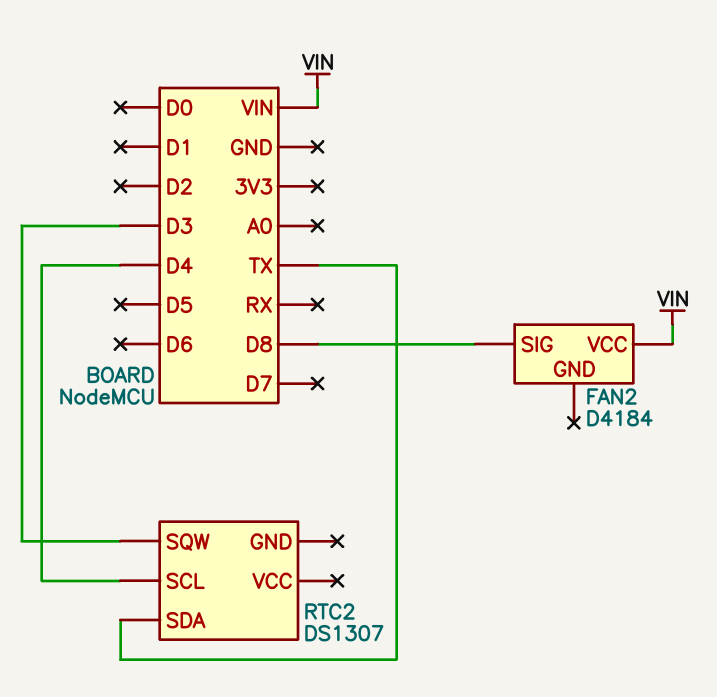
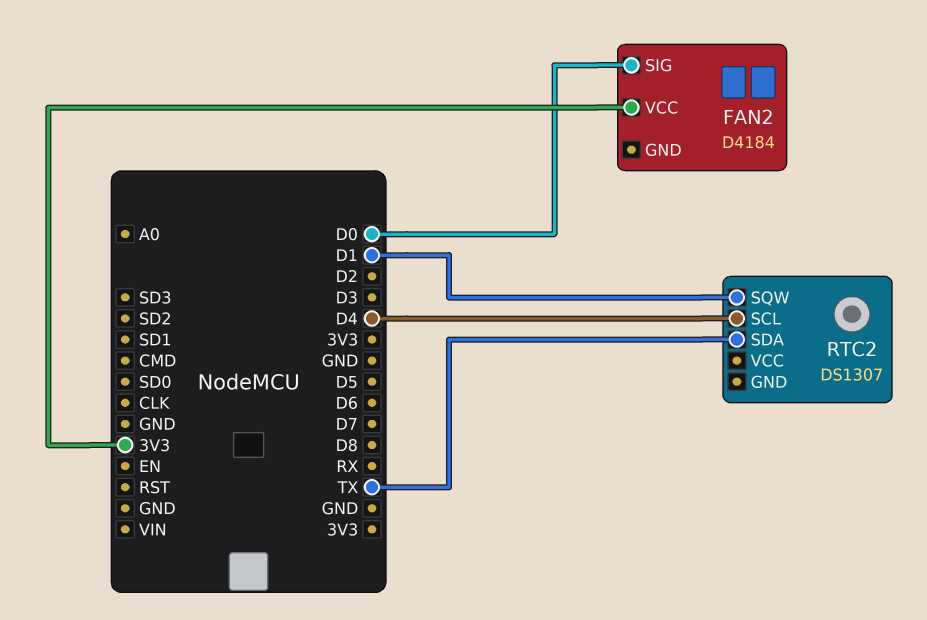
FAN2 pin SIG: D8 -> D0
FAN2 pin VCC: VIN -> 3V3
RTC2 pin SQW: D3 -> D1

